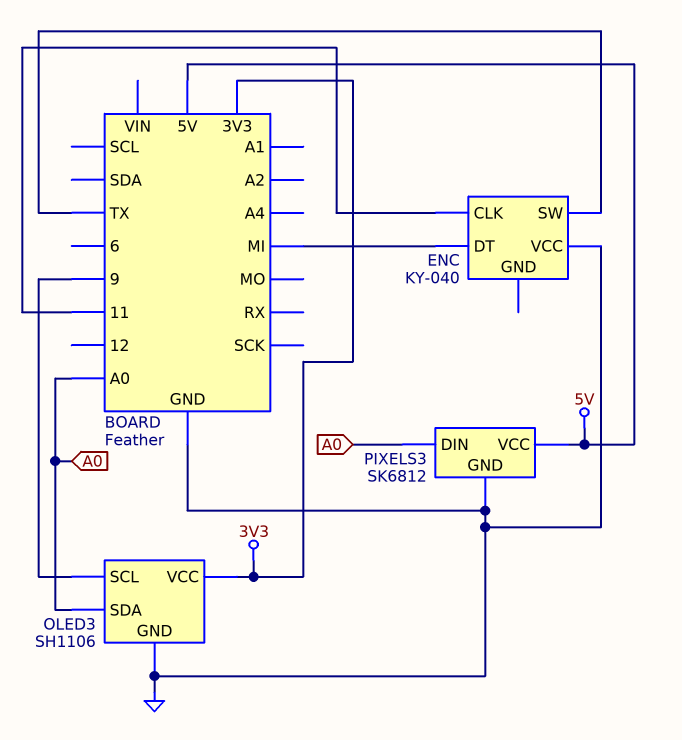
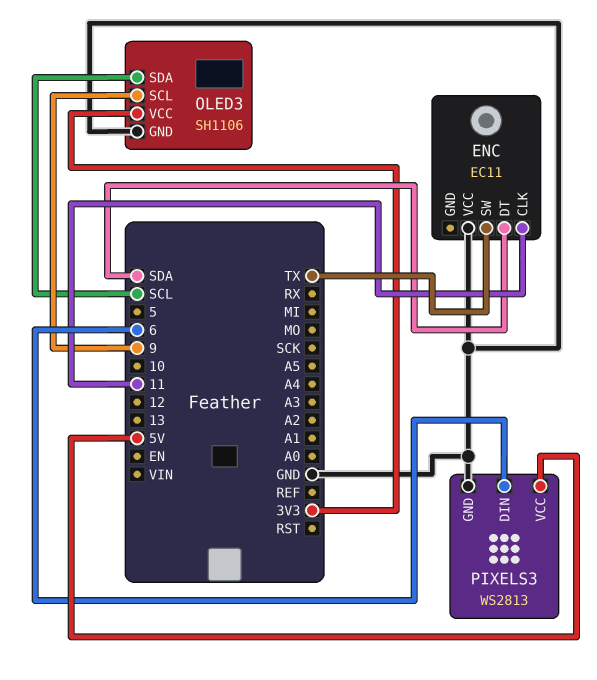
ENC: KY-040 -> EC11
ENC pin DT: MI -> SDA
OLED3 pin SDA: A0 -> SCL
PIXELS3: SK6812 -> WS2813
PIXELS3 pin DIN: A0 -> 6

